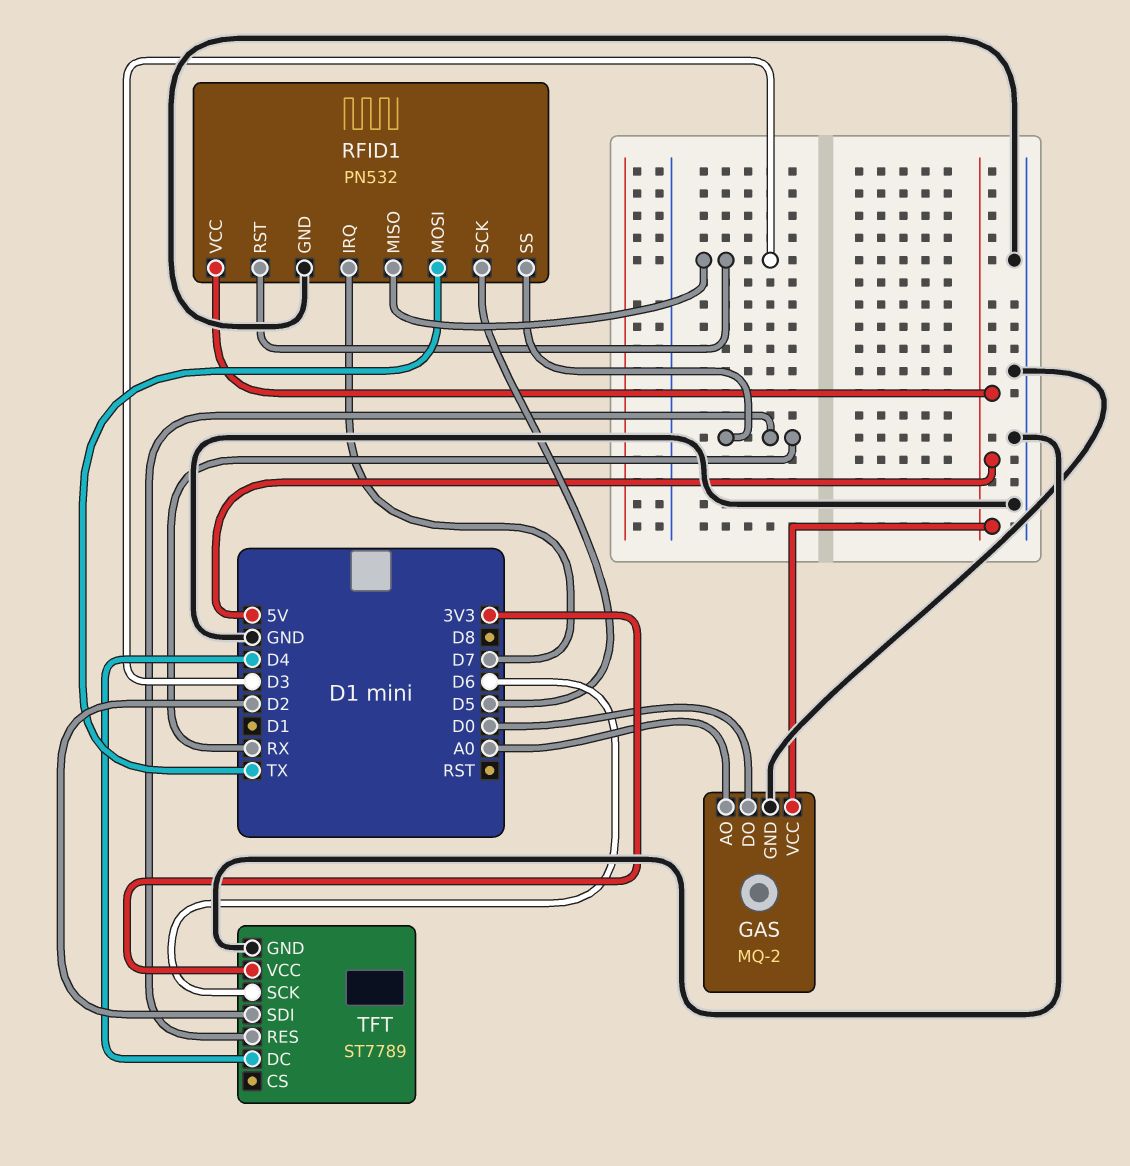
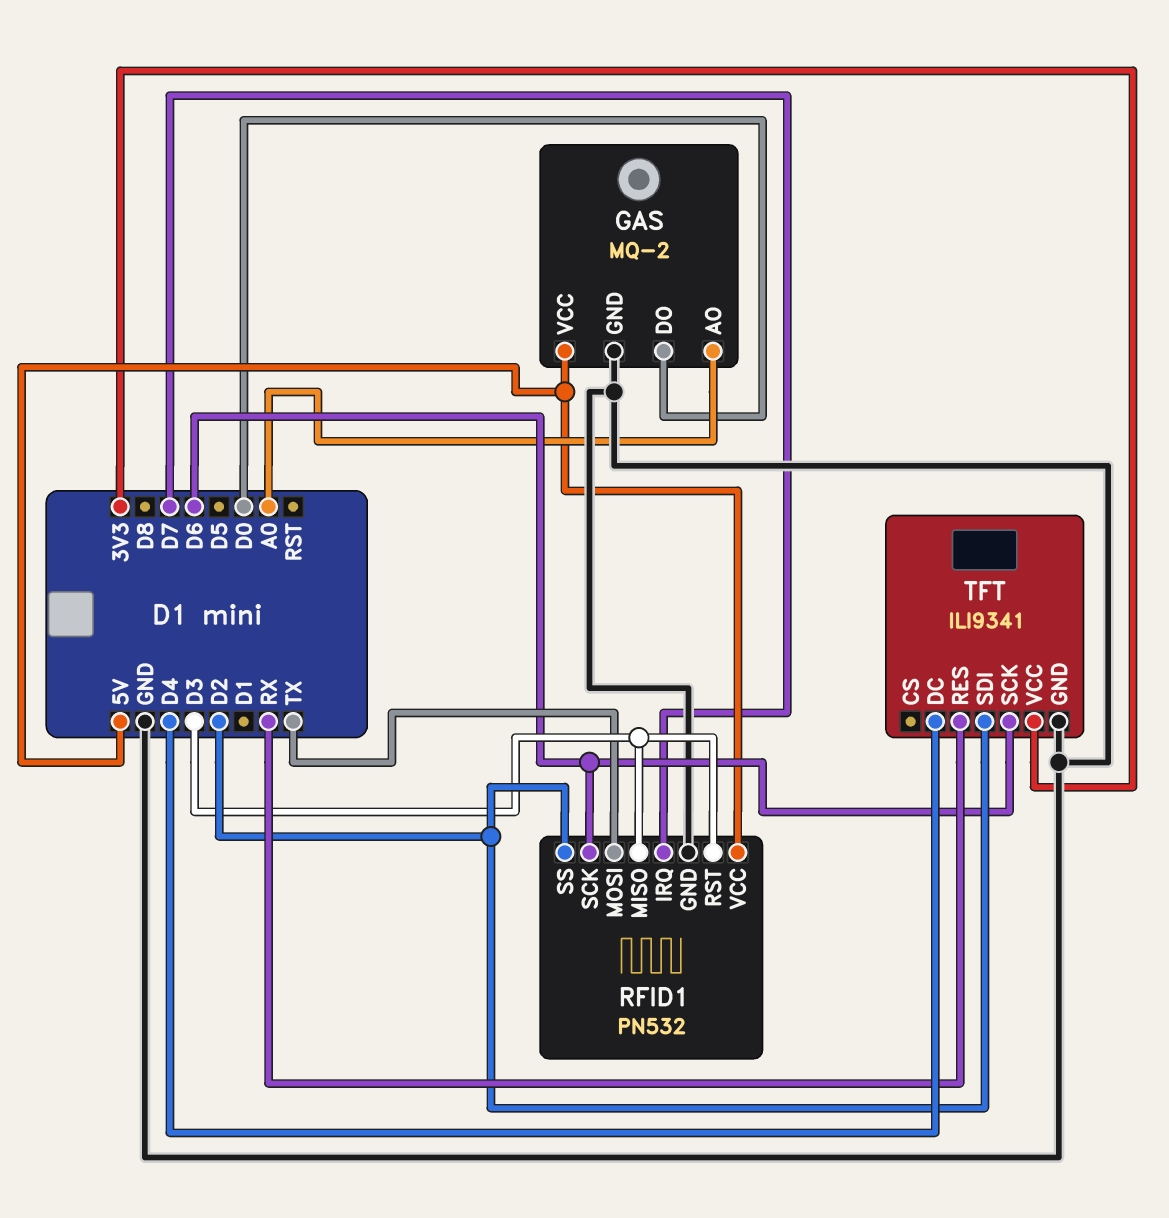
RFID1 pin SCK: D5 -> D6
RFID1 pin SS: RX -> D2
TFT: ST7789 -> ILI9341

